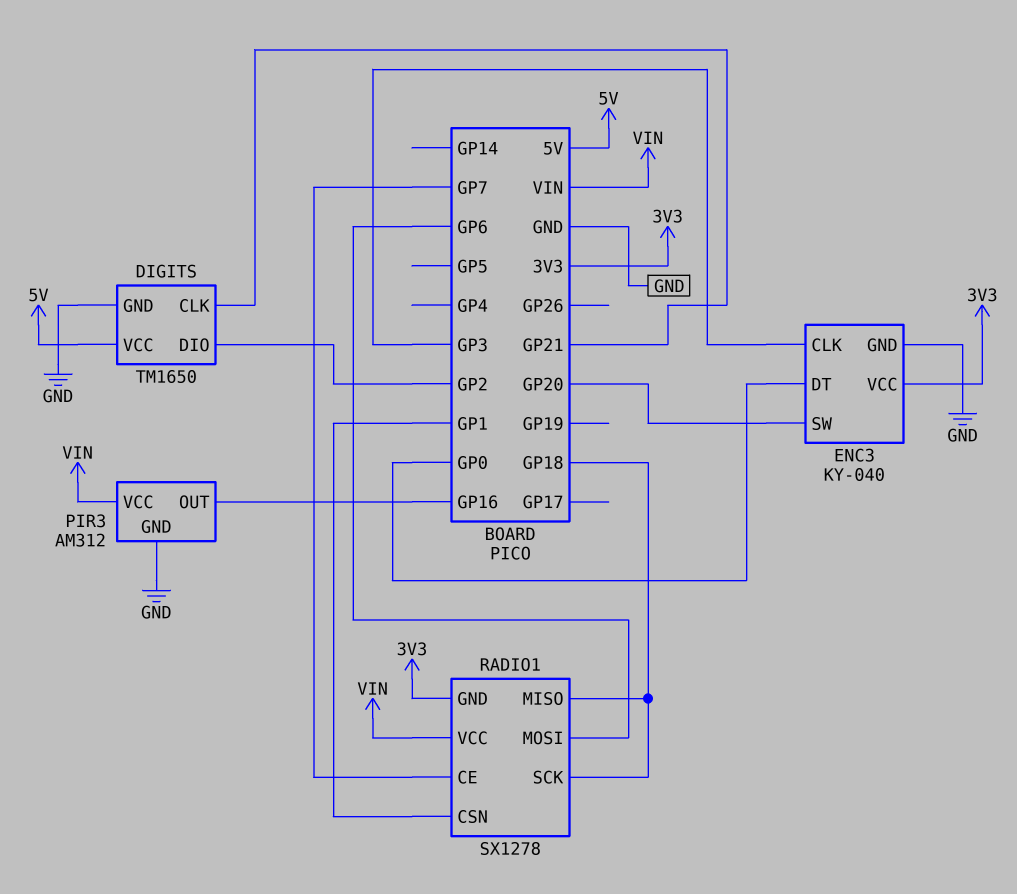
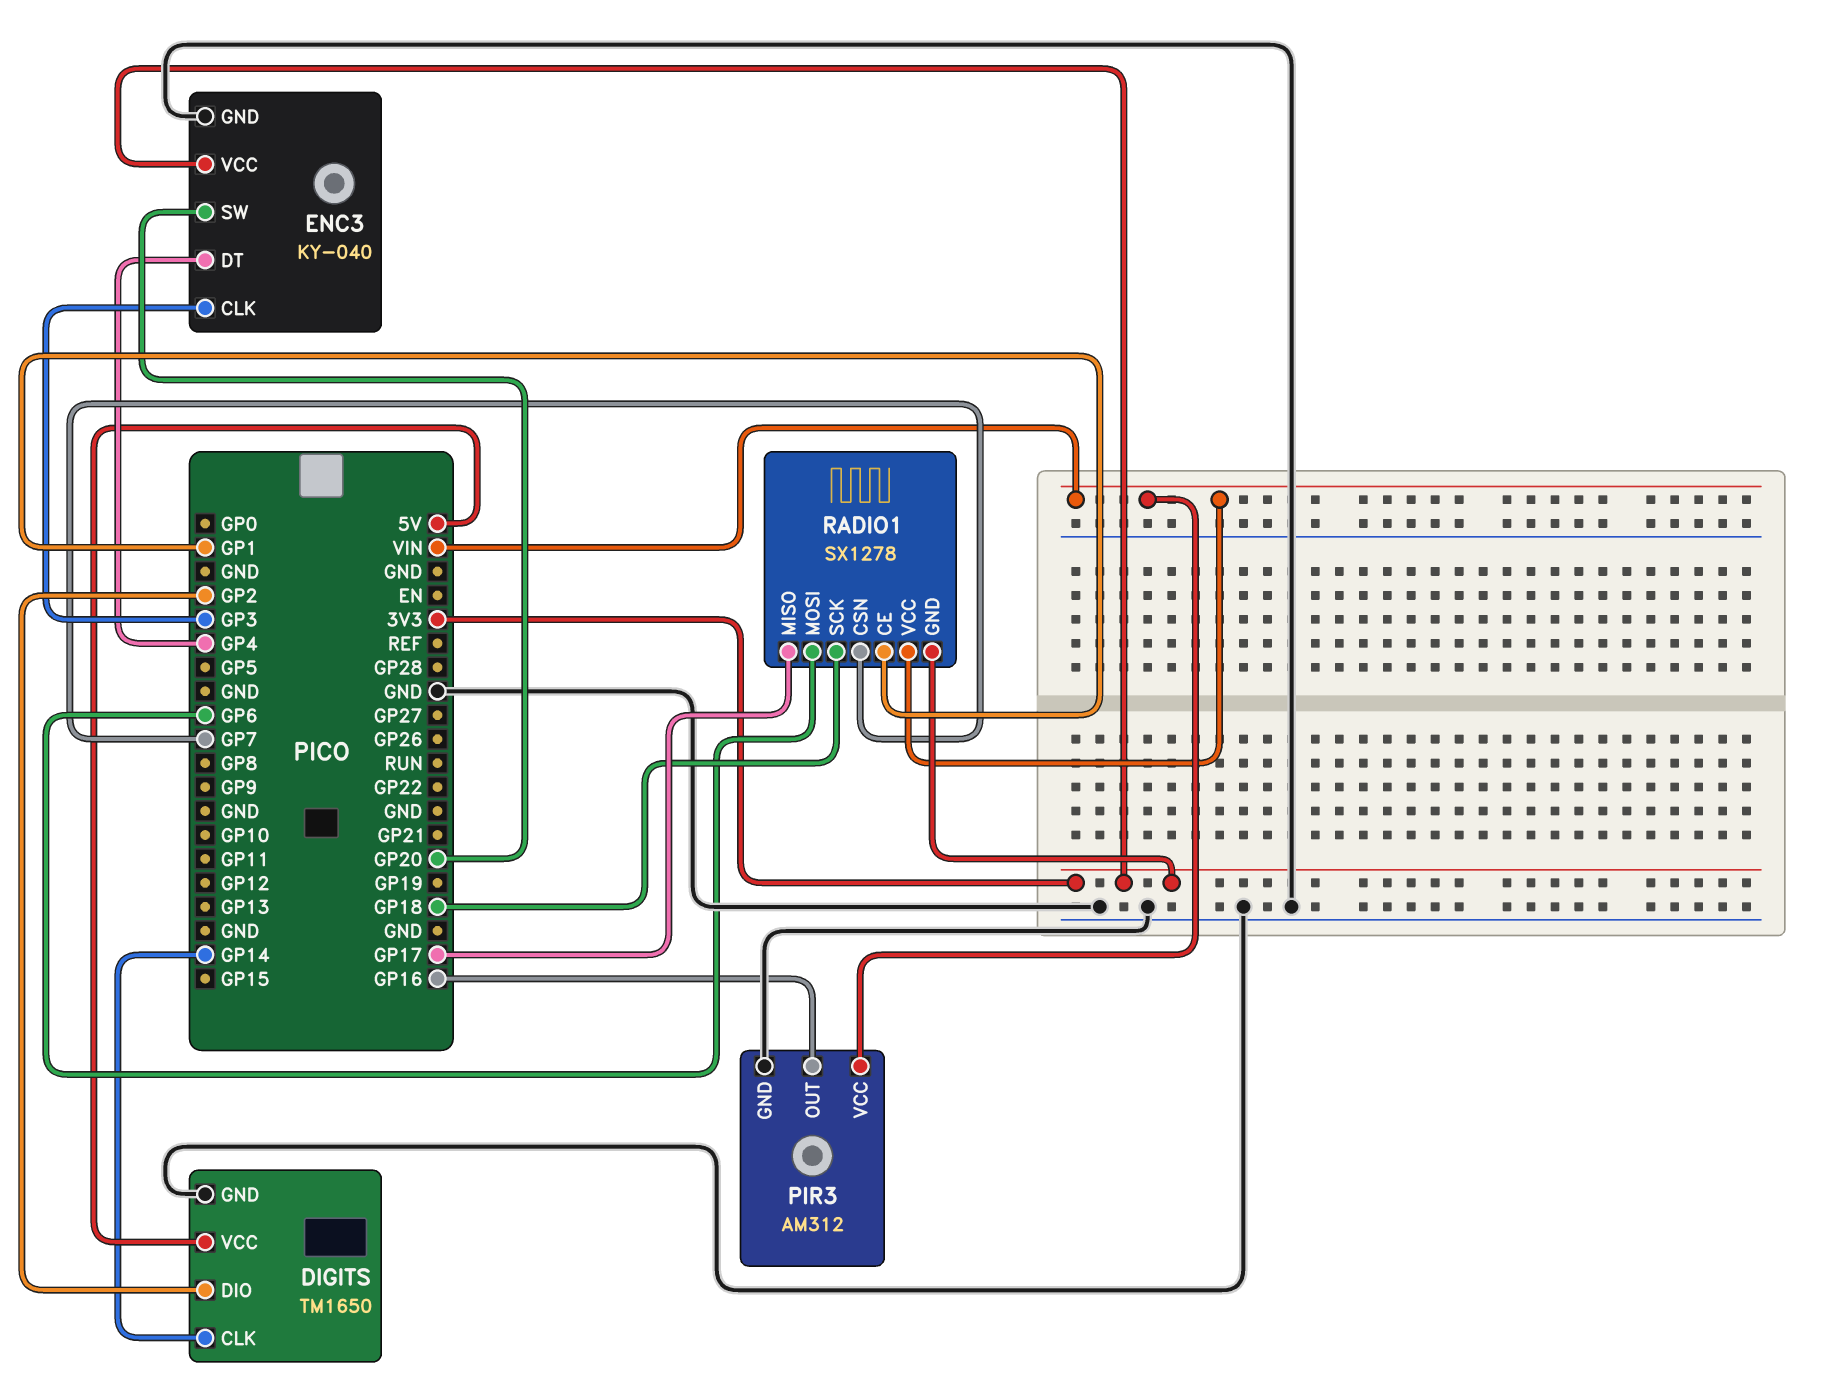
DIGITS pin CLK: GP21 -> GP14
ENC3 pin DT: GP0 -> GP4
RADIO1 pin CE: GP7 -> GP1
RADIO1 pin CSN: GP1 -> GP7
RADIO1 pin MISO: GP18 -> GP17

